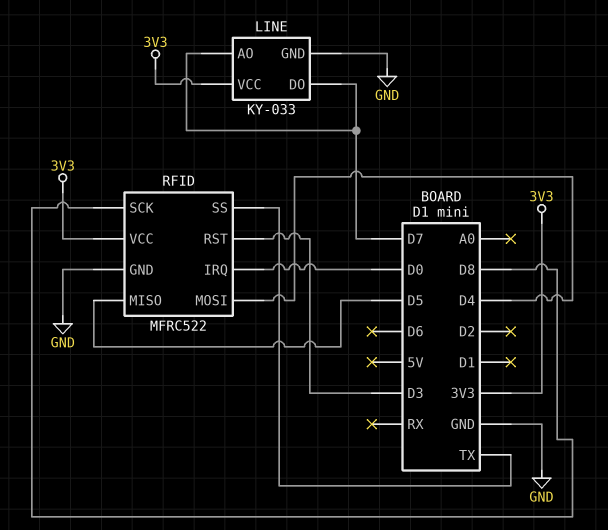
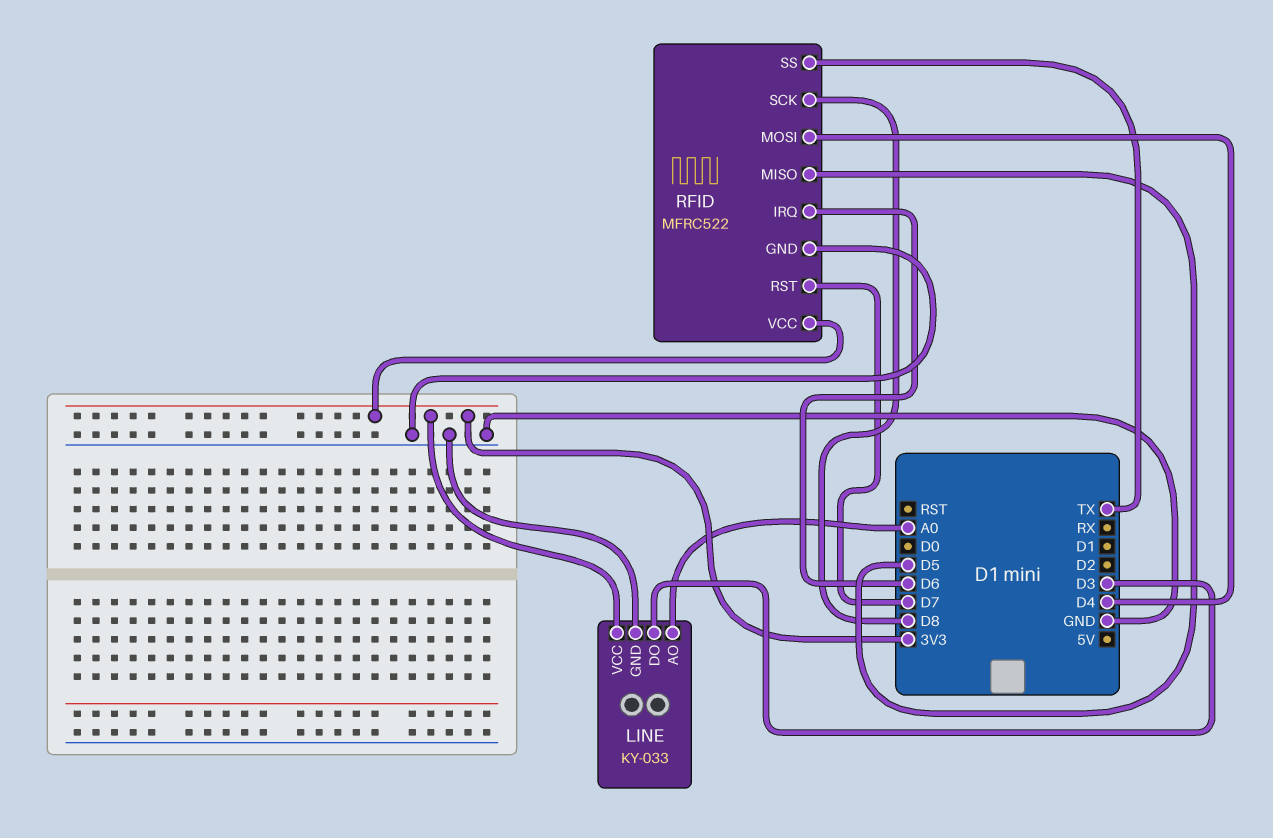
LINE pin AO: D7 -> A0
LINE pin DO: D7 -> D3
RFID pin IRQ: D0 -> D6
RFID pin RST: D3 -> D7

